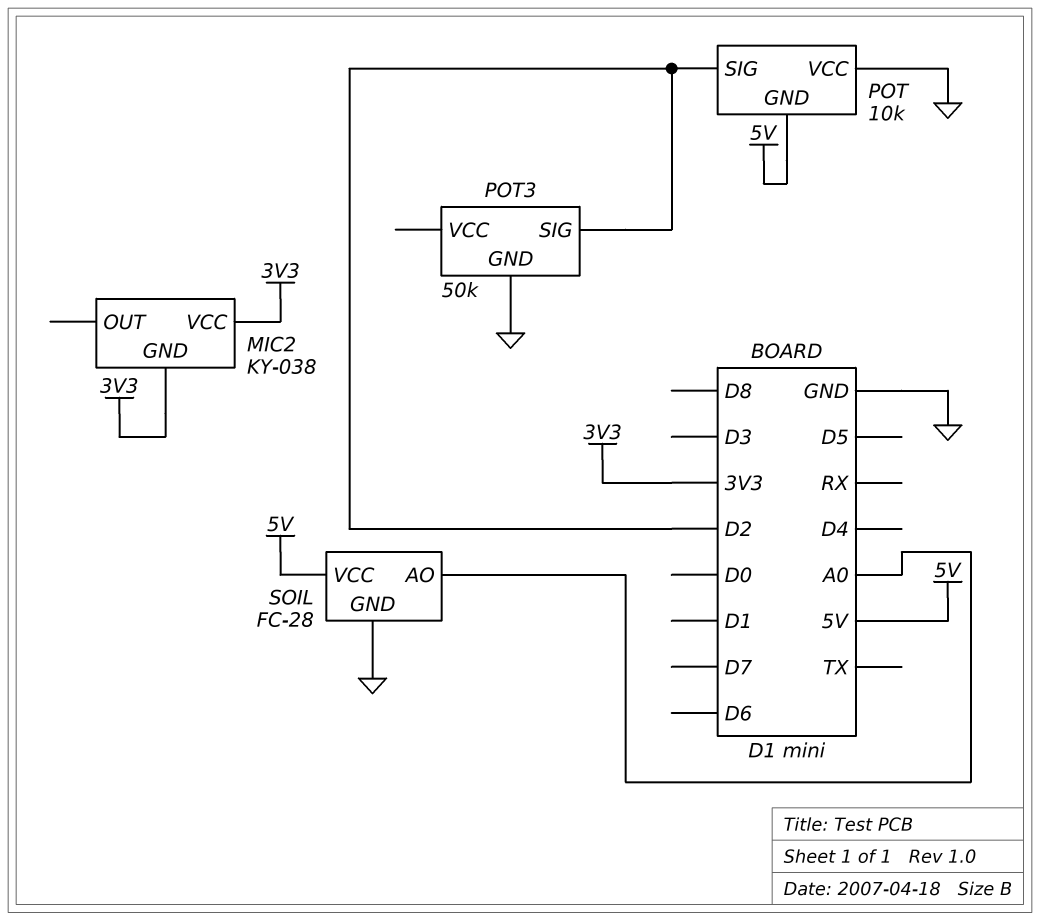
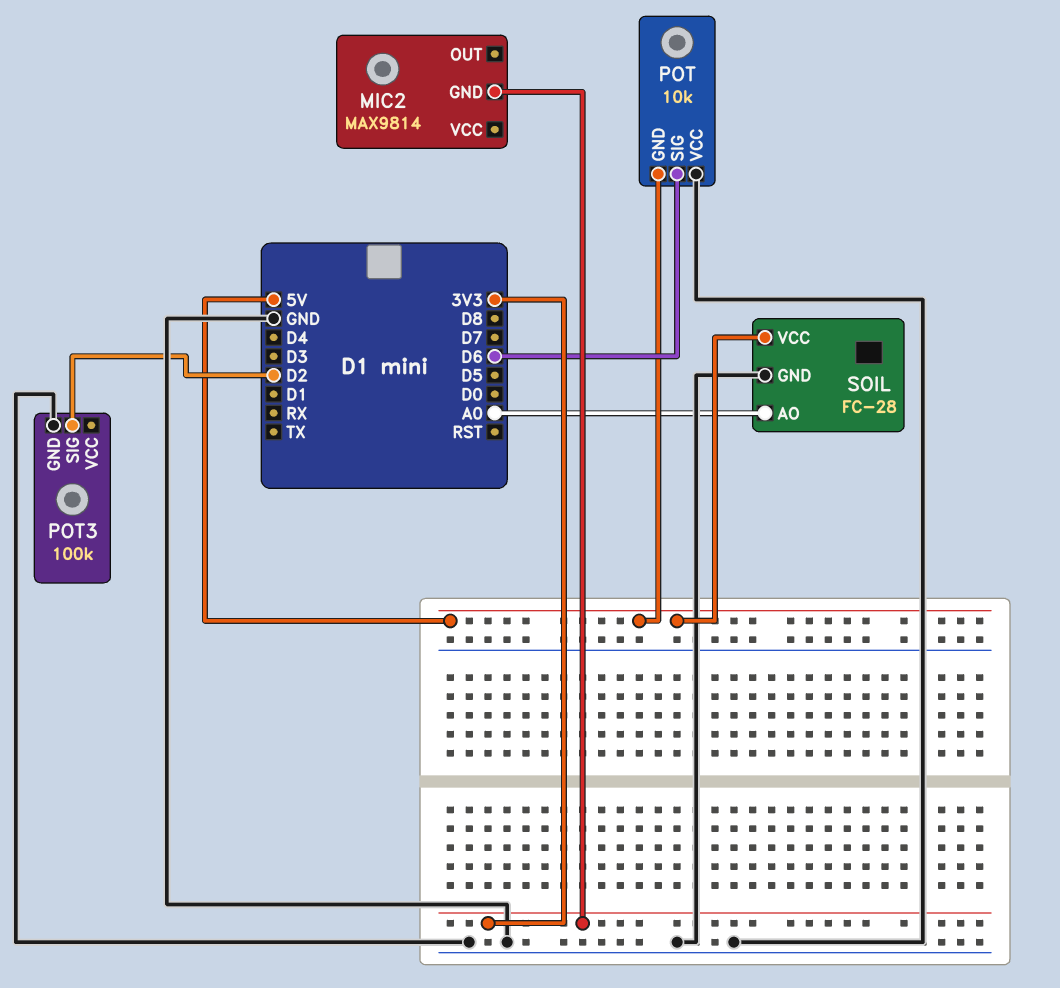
MIC2: KY-038 -> MAX9814
MIC2 pin VCC: 3V3 -> none
POT pin SIG: D2 -> D6
POT3: 50k -> 100k

